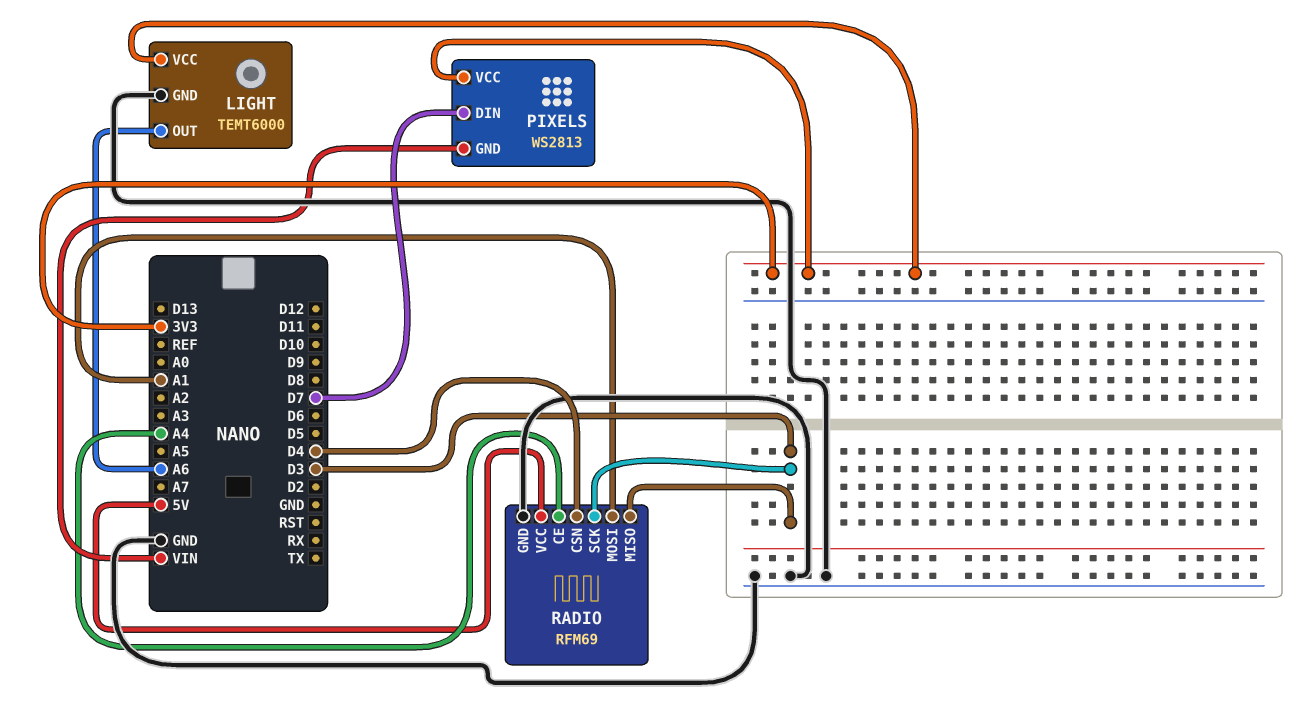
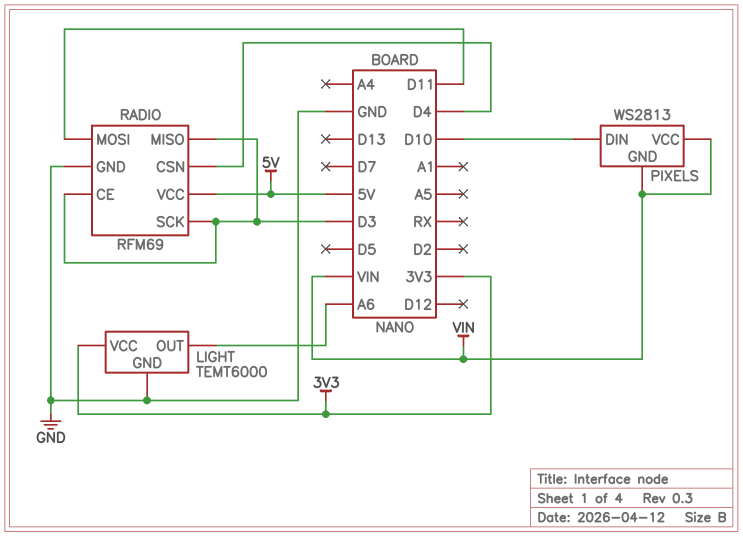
PIXELS pin DIN: D7 -> D10
PIXELS pin VCC: 3V3 -> VIN
RADIO pin CE: A4 -> D3
RADIO pin MOSI: A1 -> D11

